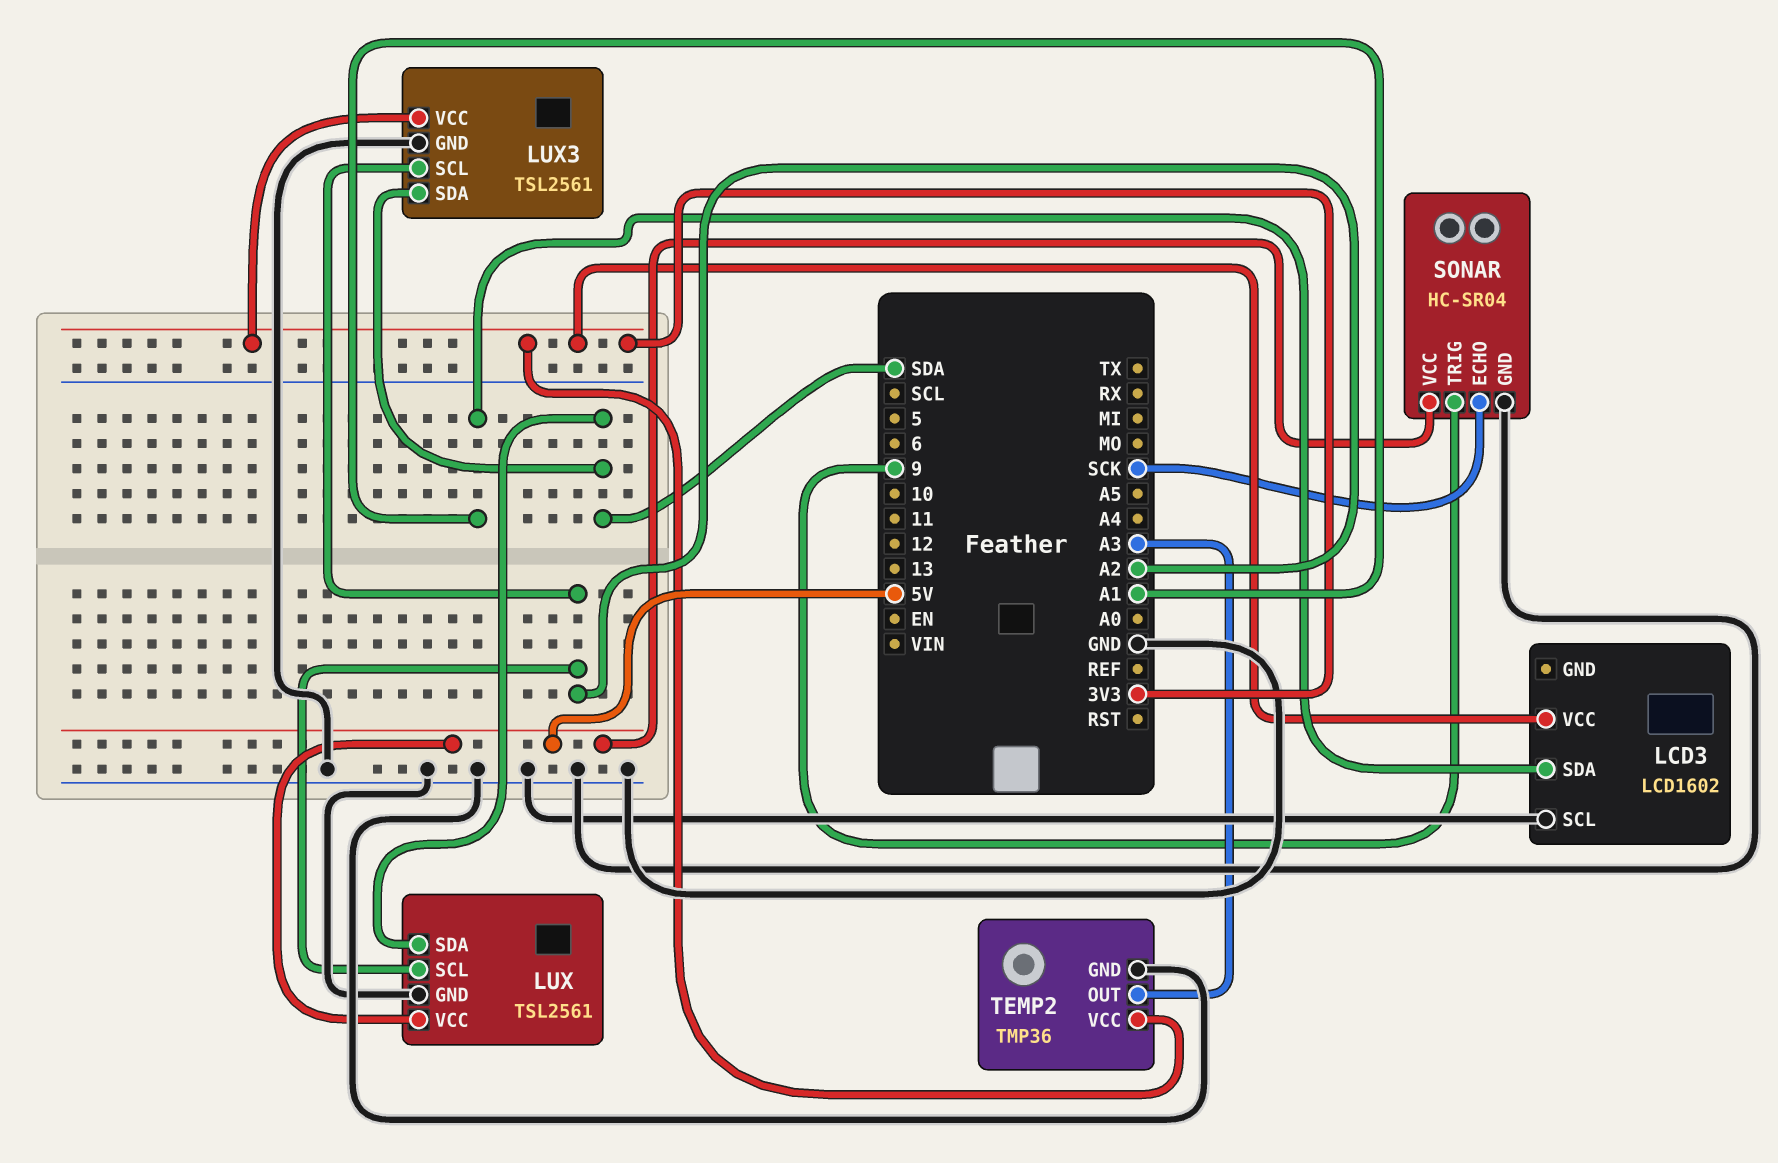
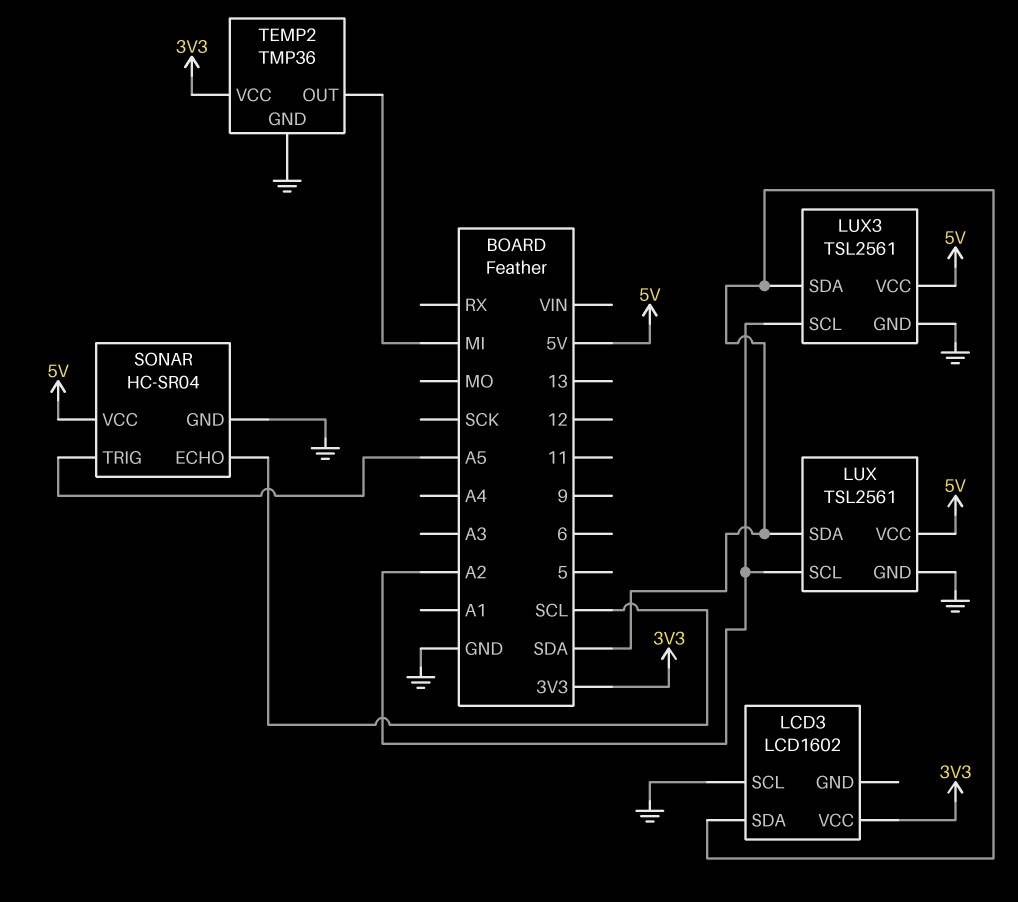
LCD3 pin SDA: A1 -> SDA
LUX3 pin VCC: 3V3 -> 5V
SONAR pin ECHO: SCK -> SCL
SONAR pin TRIG: 9 -> A5
TEMP2 pin OUT: A3 -> MI

